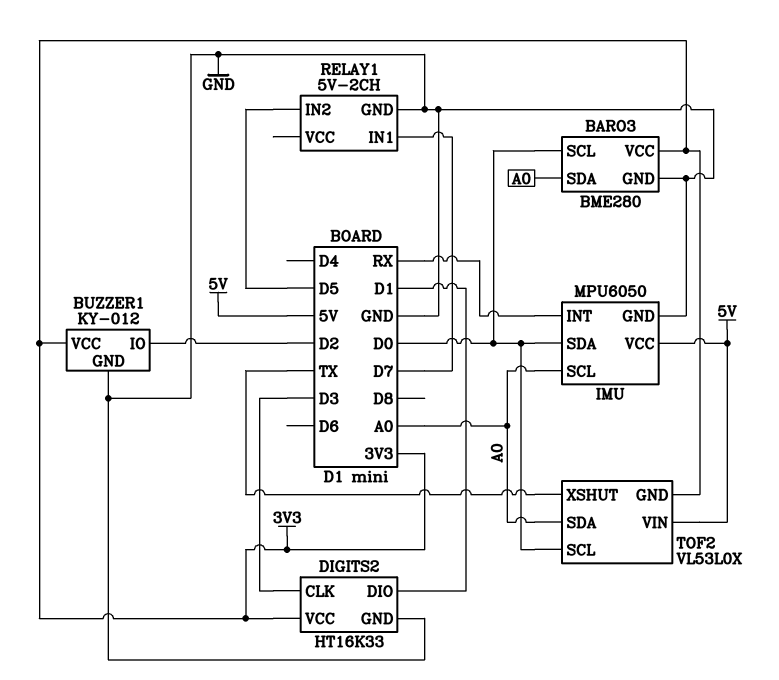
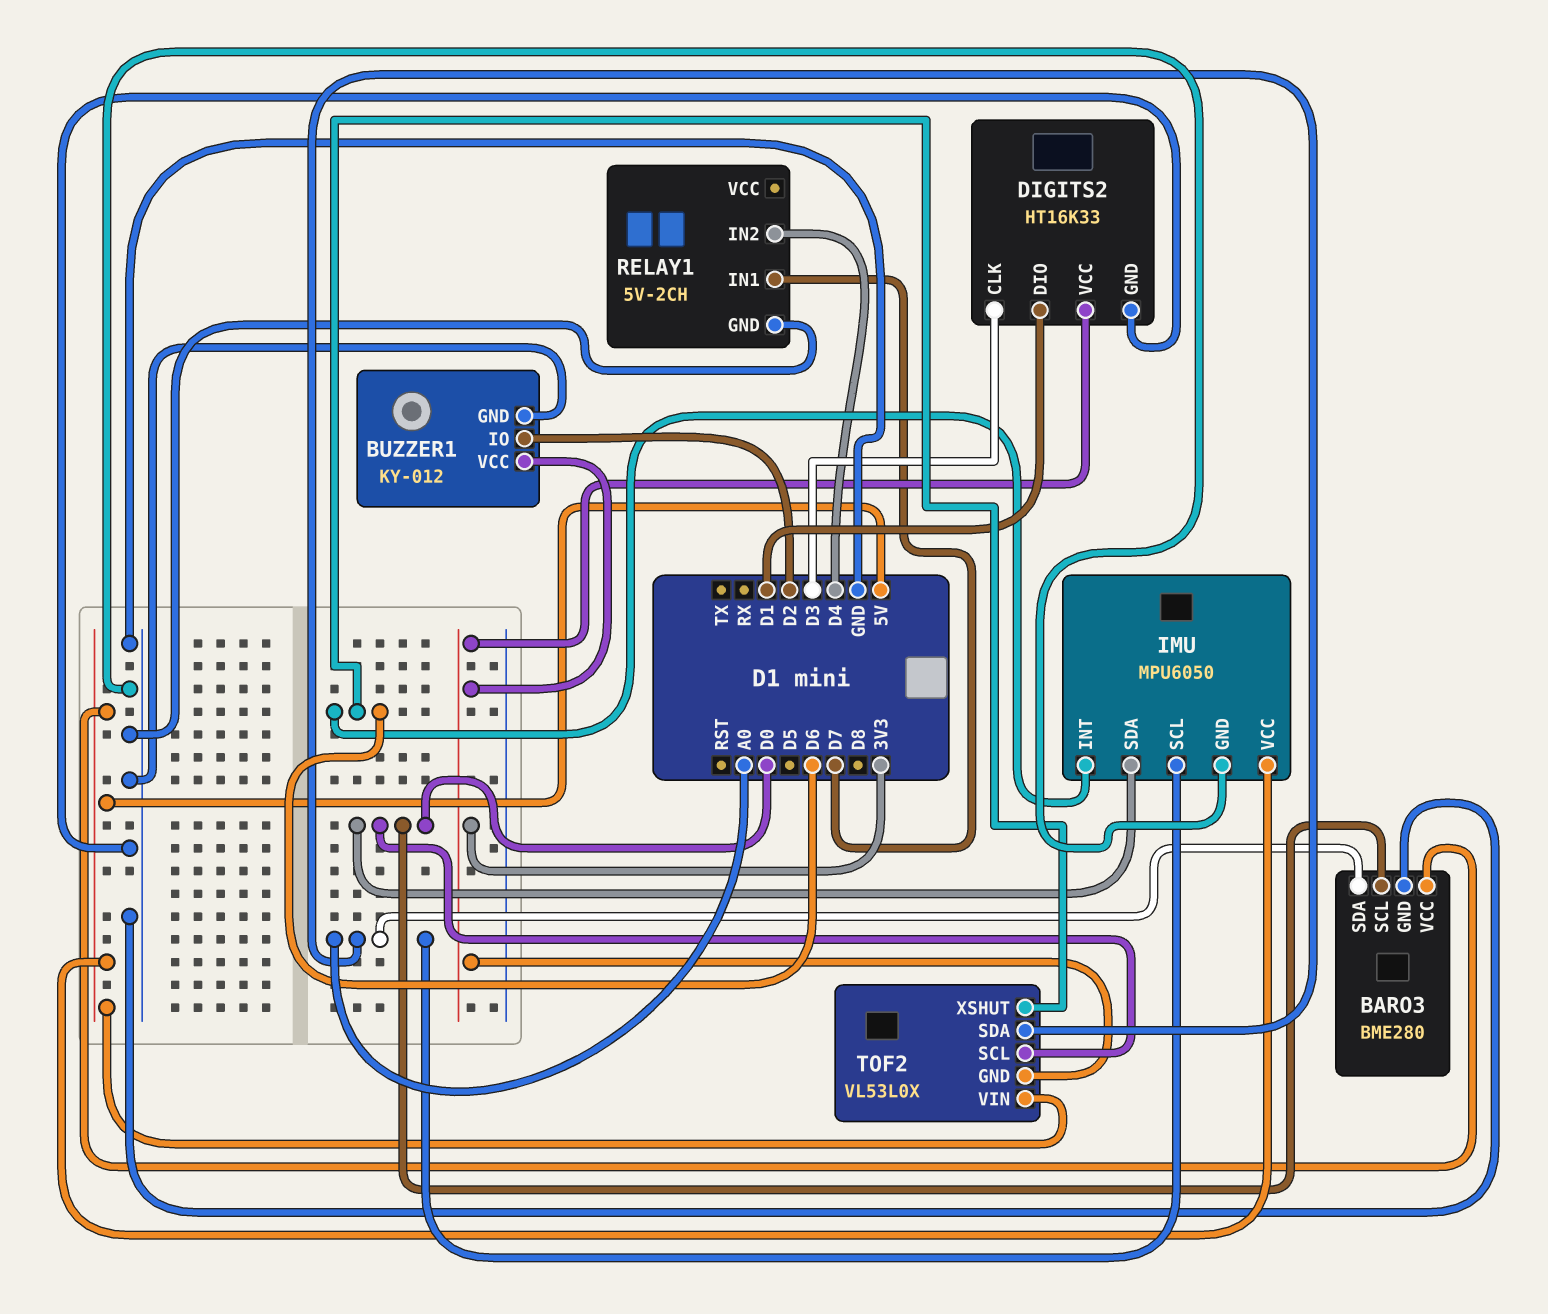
BARO3 pin VCC: 3V3 -> 5V
IMU pin INT: RX -> D6
RELAY1 pin IN2: D5 -> D4
TOF2 pin XSHUT: TX -> D6

